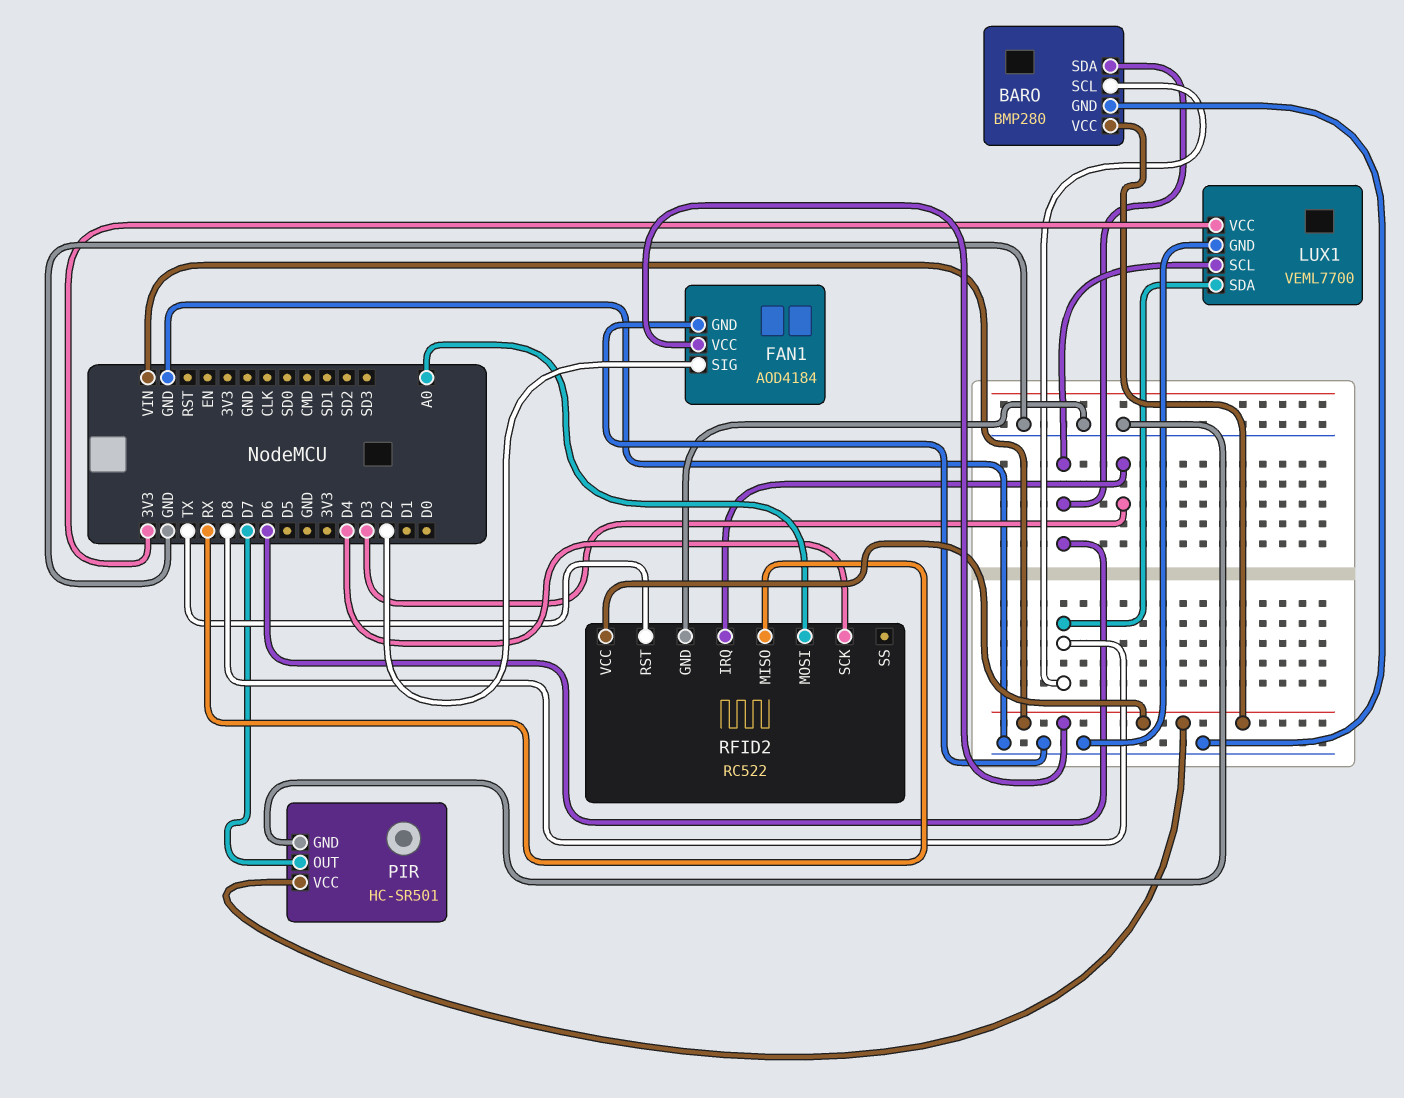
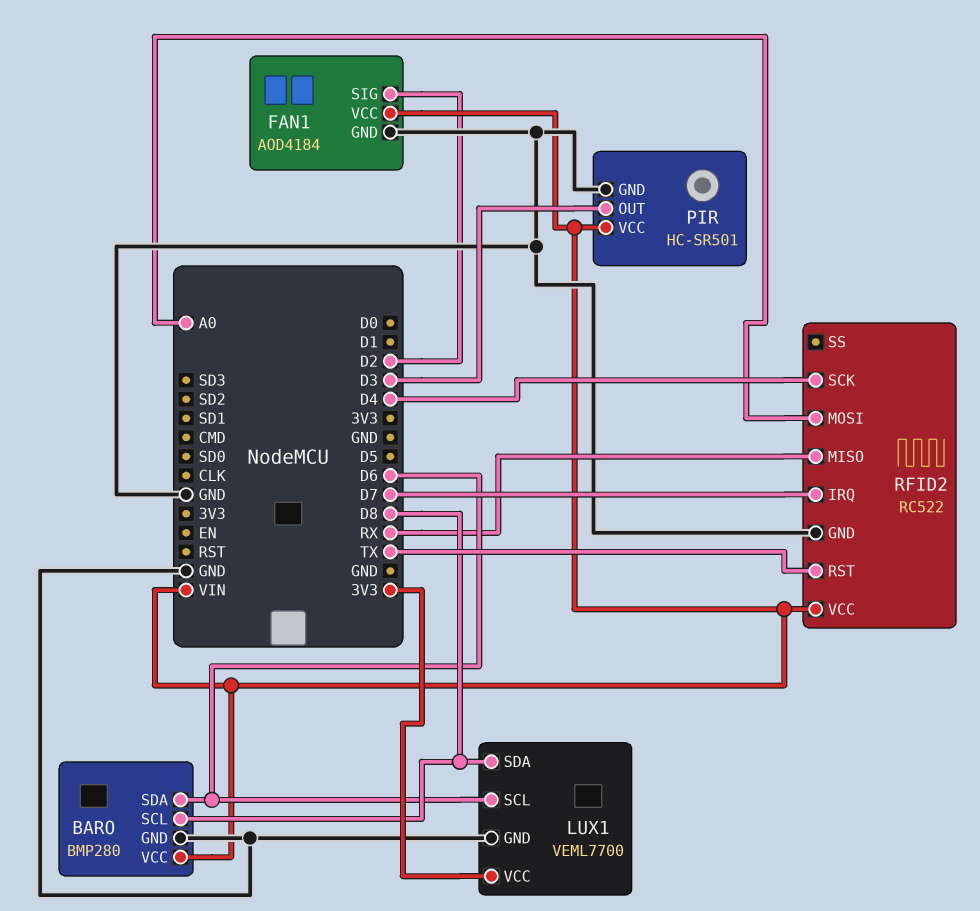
PIR pin OUT: D7 -> D3
RFID2 pin IRQ: D3 -> D7

